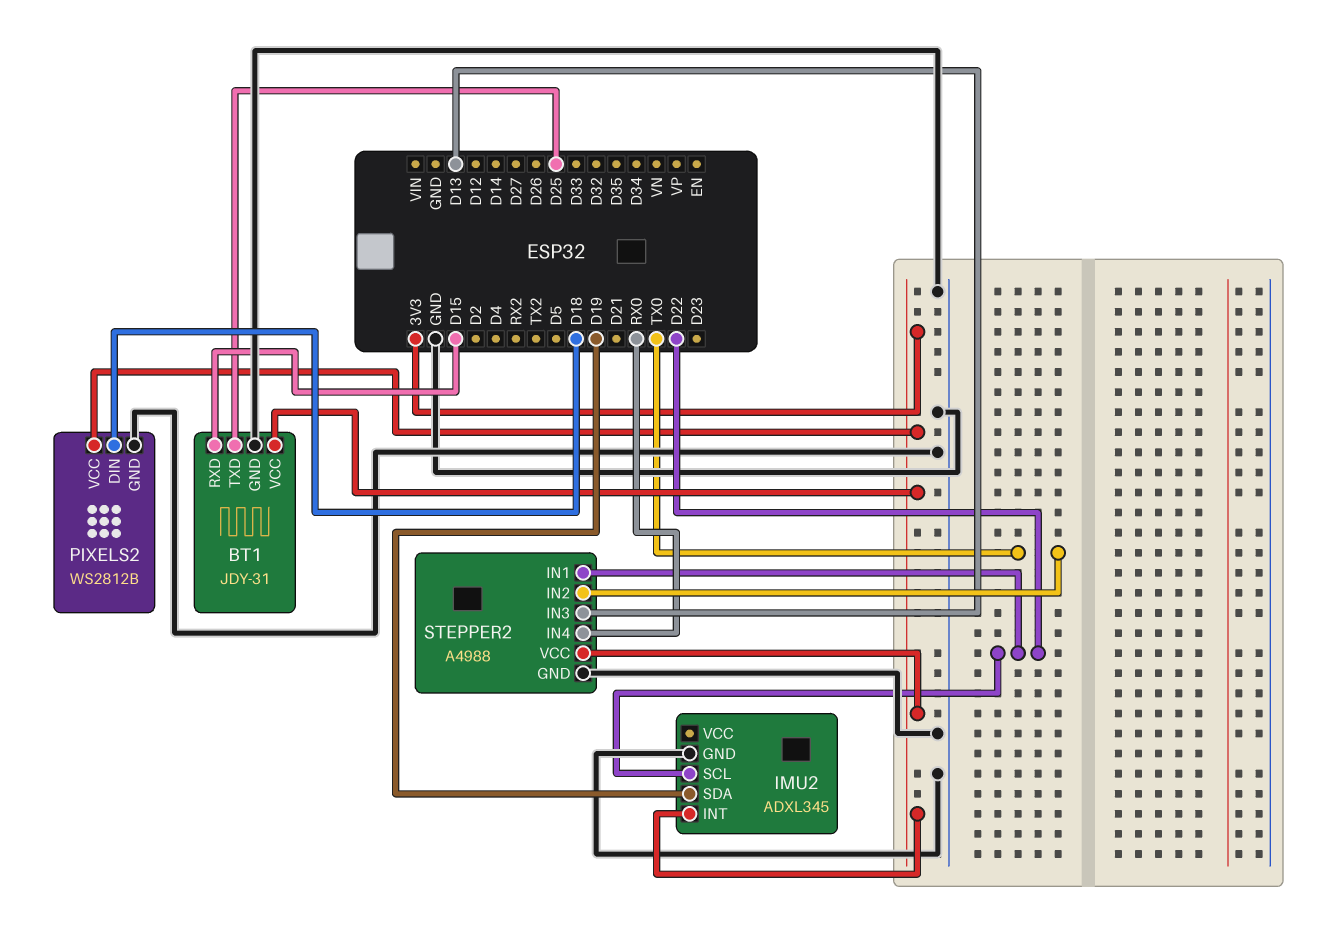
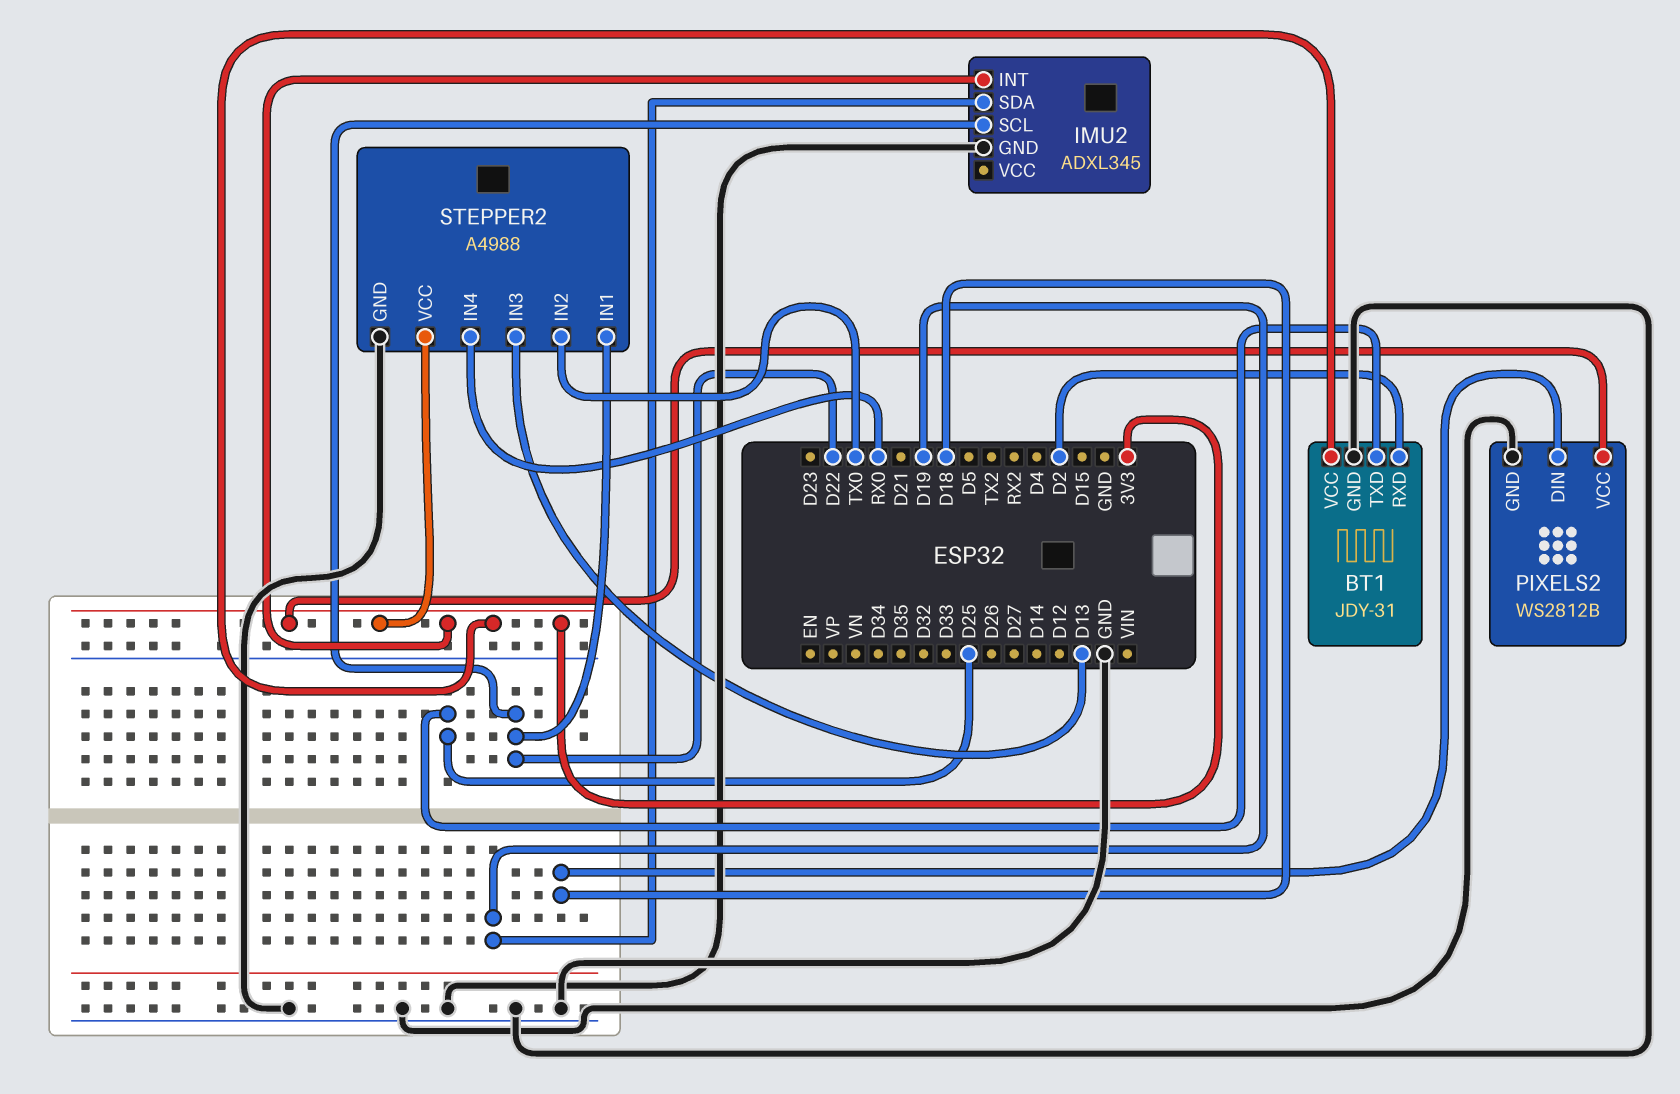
BT1 pin RXD: D15 -> D2

